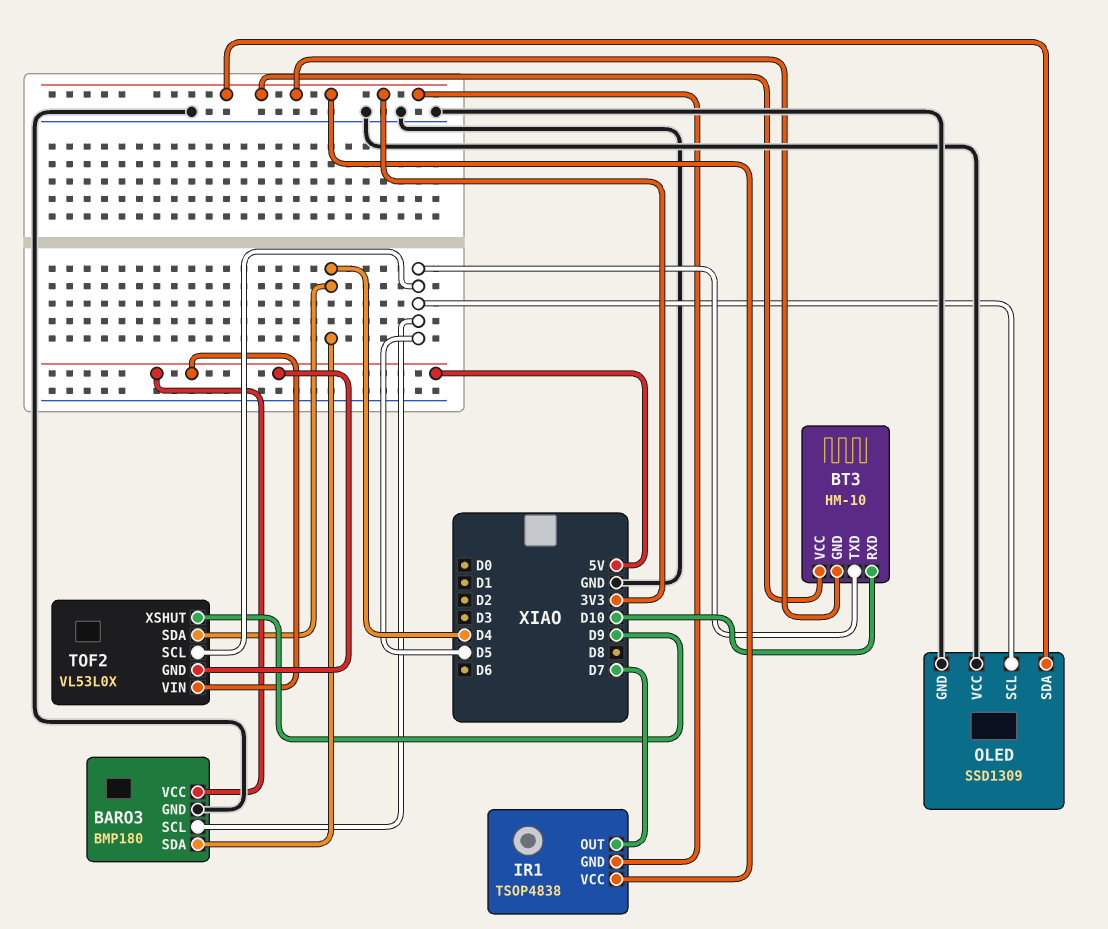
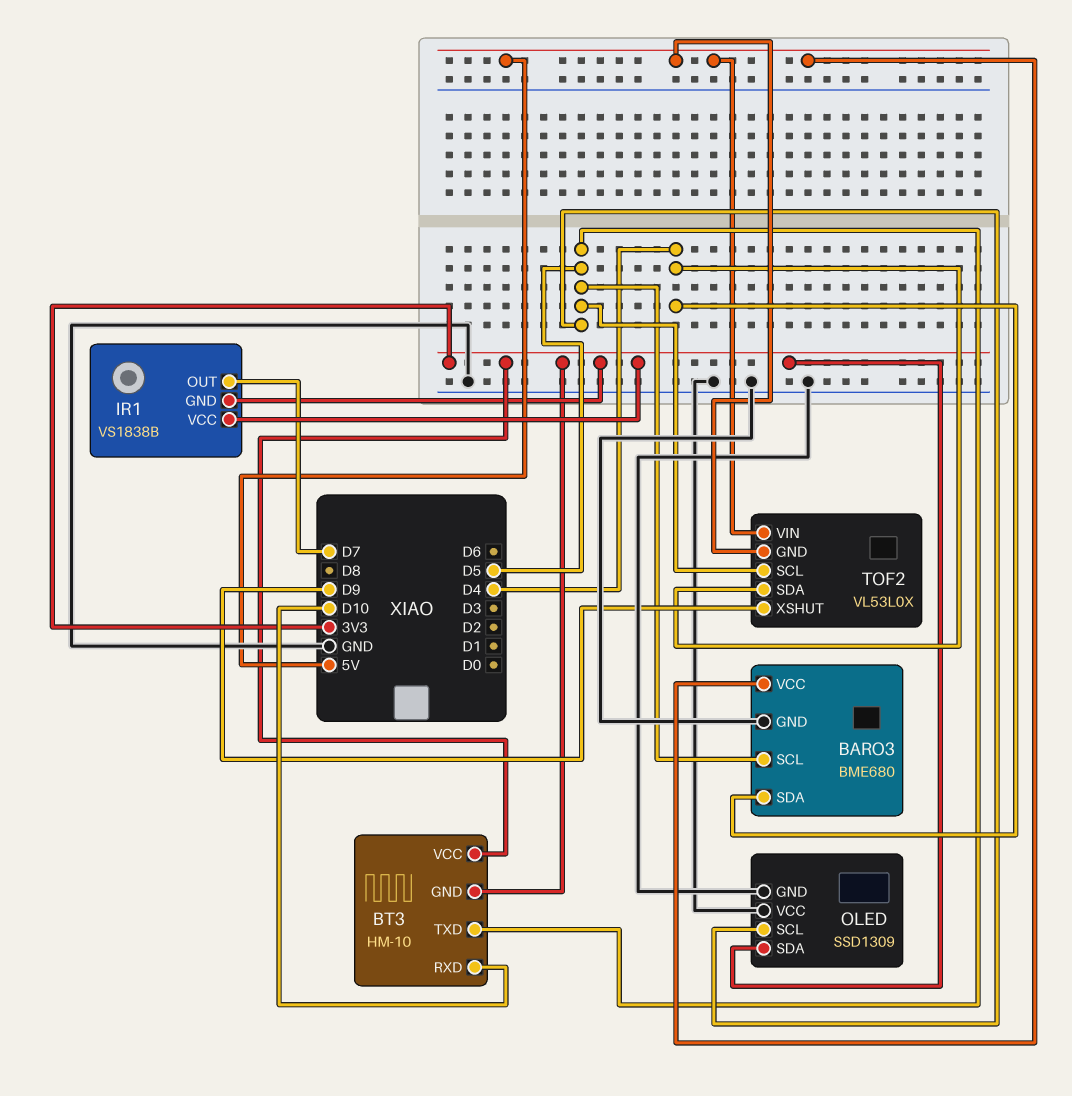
BARO3: BMP180 -> BME680
IR1: TSOP4838 -> VS1838B

